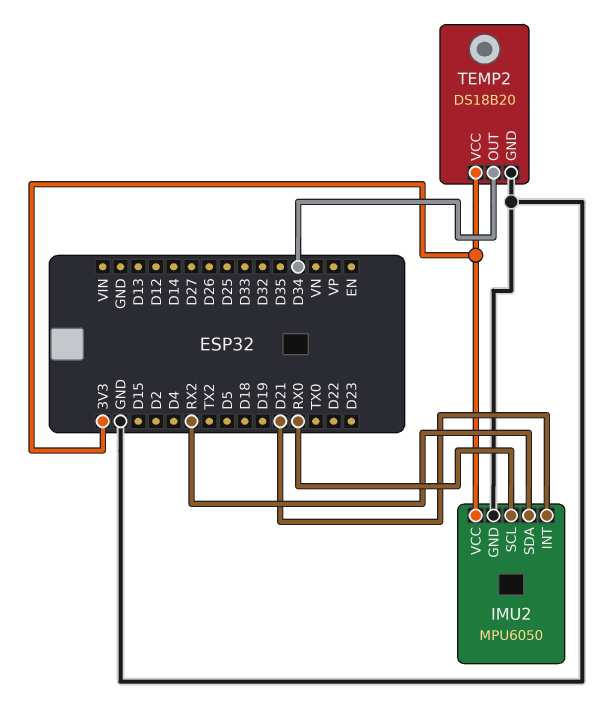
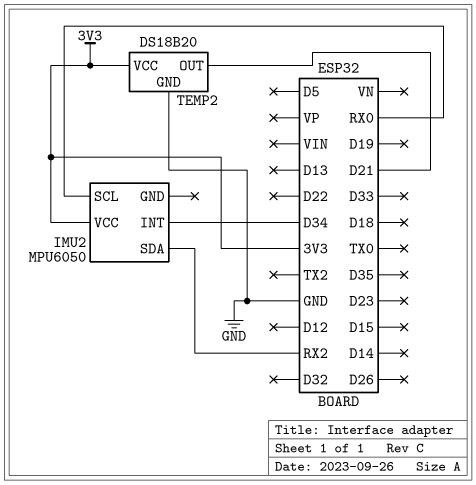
IMU2 pin GND: GND -> none
IMU2 pin INT: D21 -> D34
TEMP2 pin OUT: D34 -> D21

